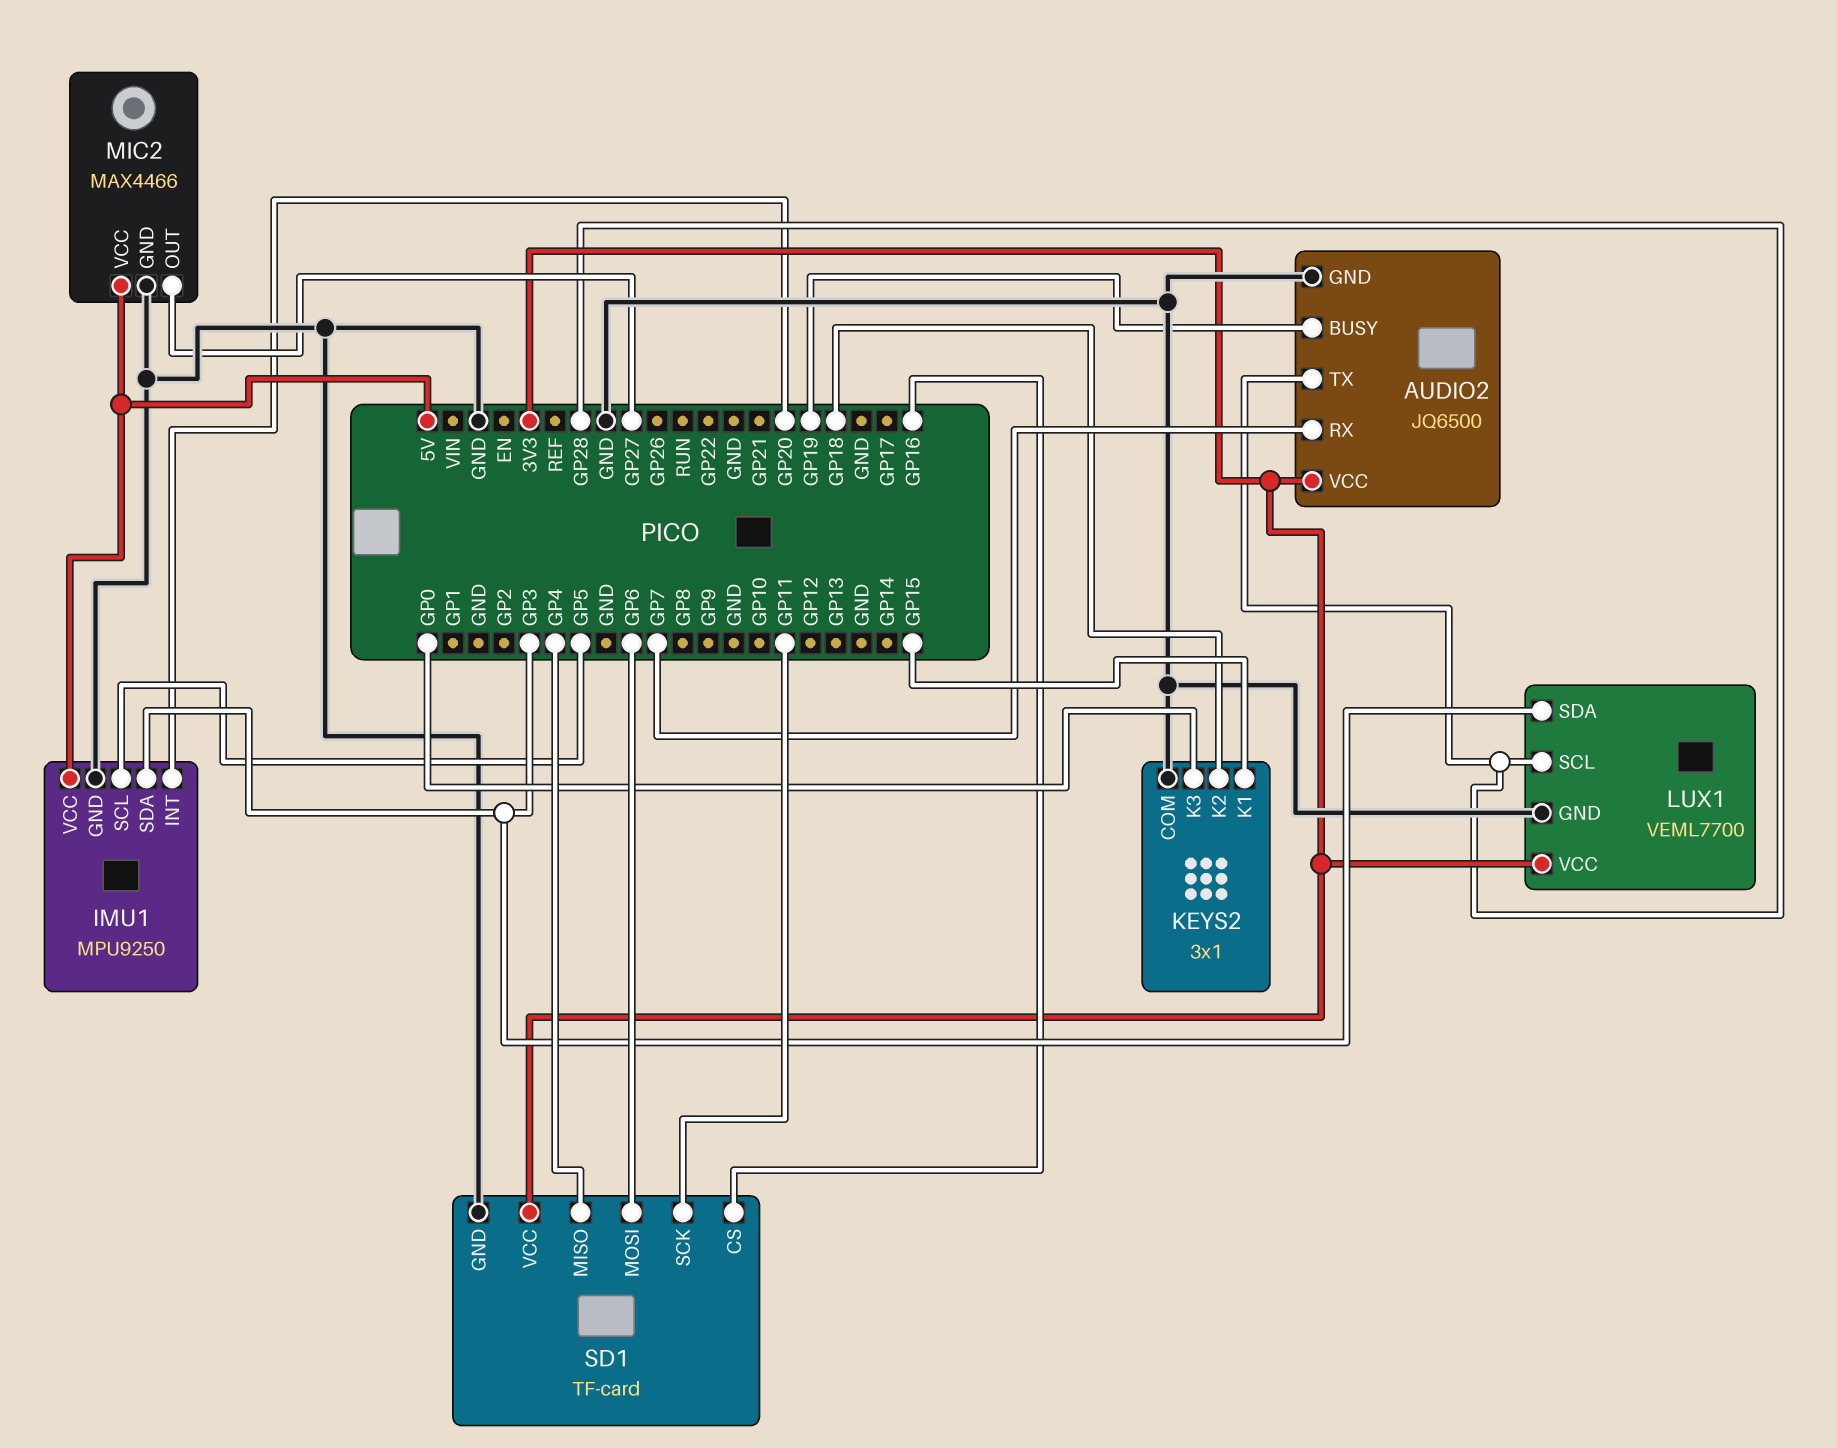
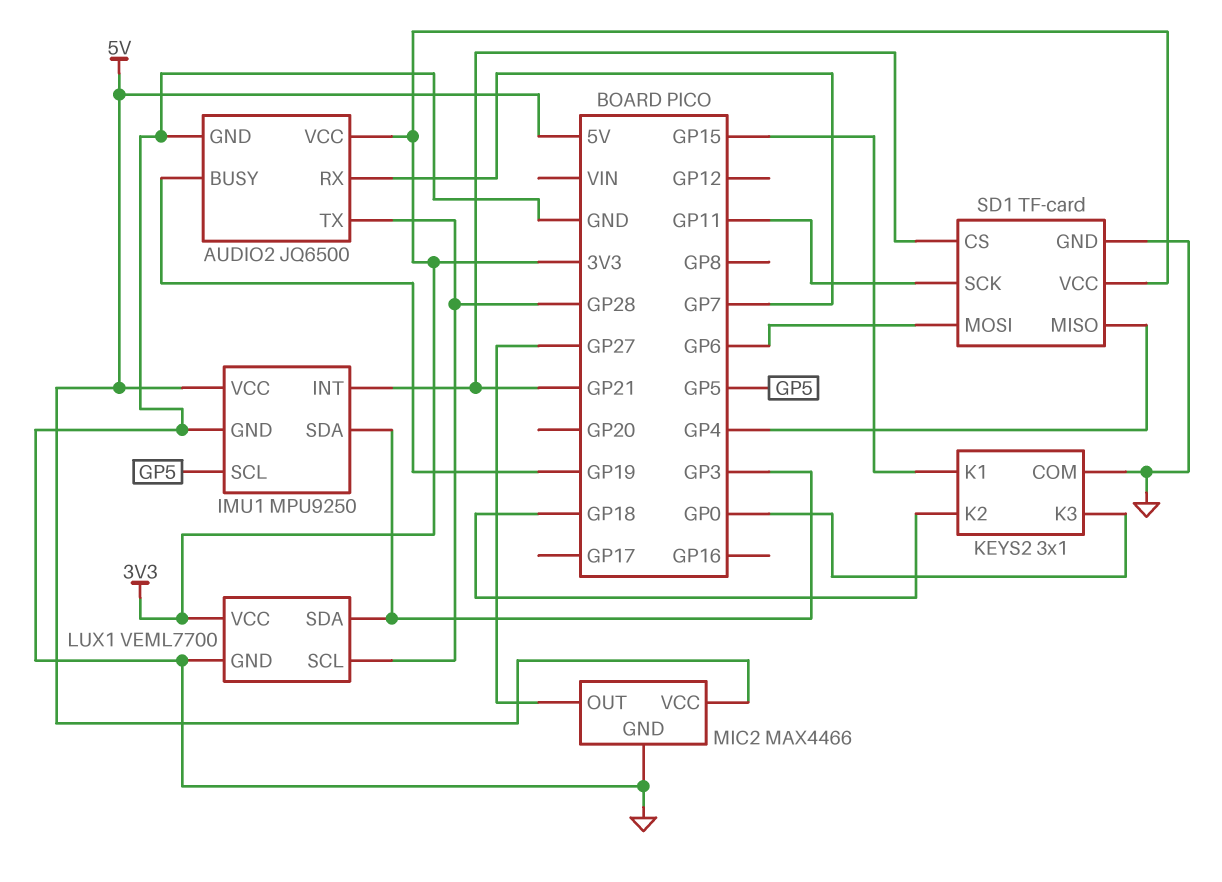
IMU1 pin INT: GP20 -> GP21
SD1 pin CS: GP16 -> GP21

